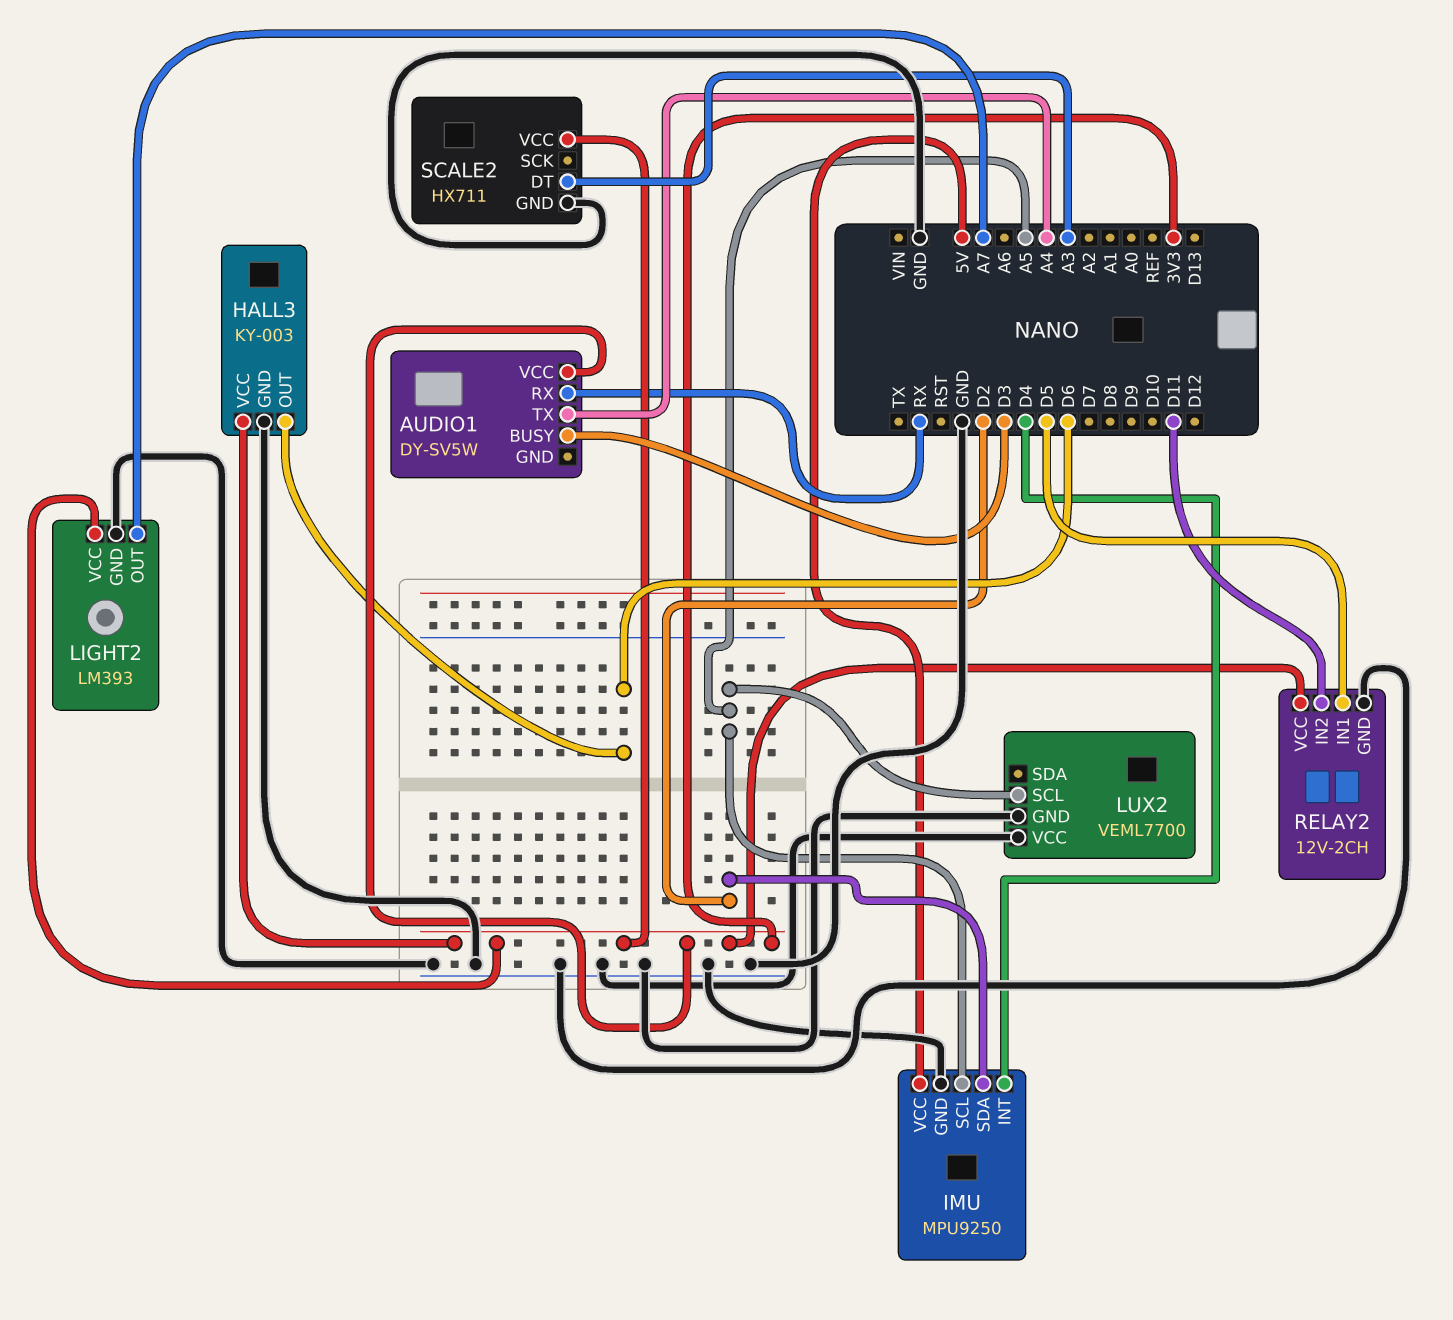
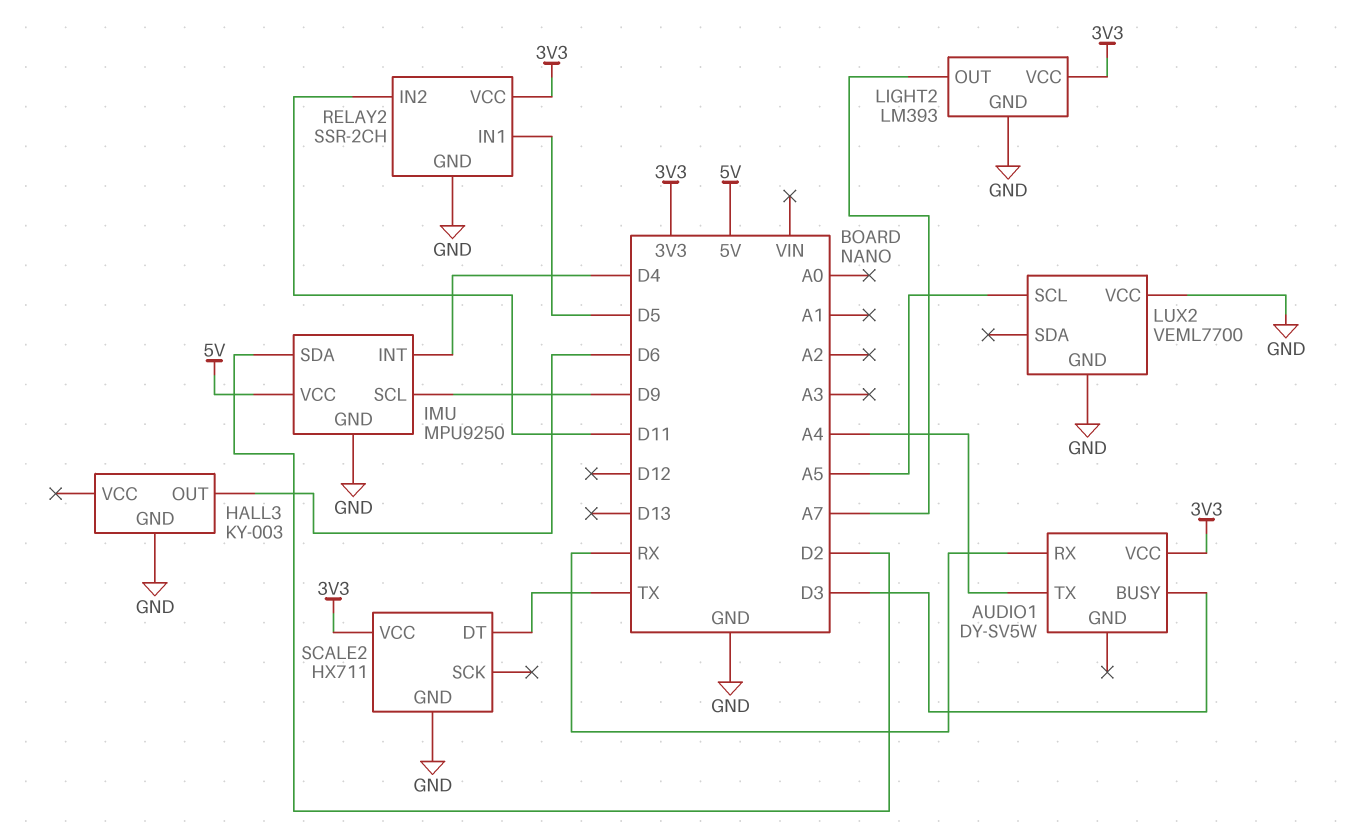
HALL3 pin VCC: 3V3 -> none
IMU pin SCL: A5 -> D9
RELAY2: 12V-2CH -> SSR-2CH
SCALE2 pin DT: A3 -> TX

